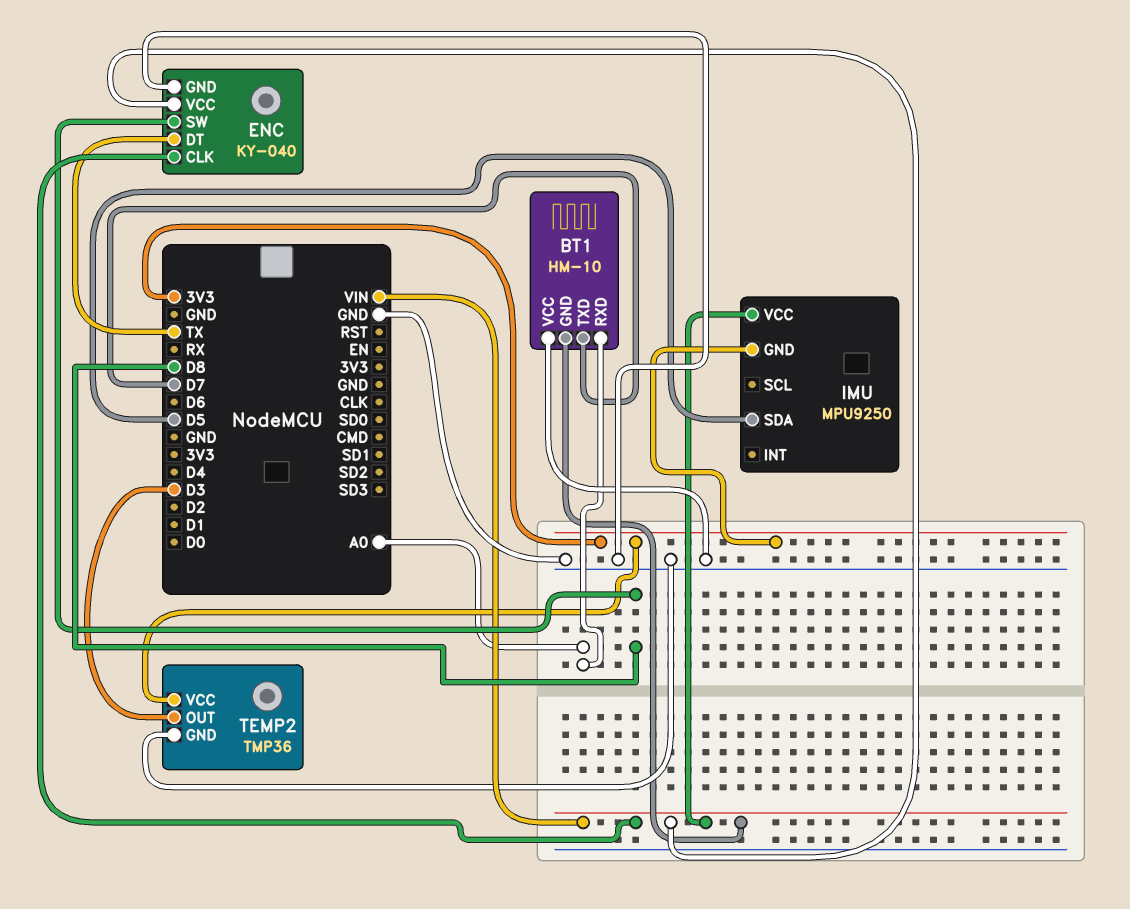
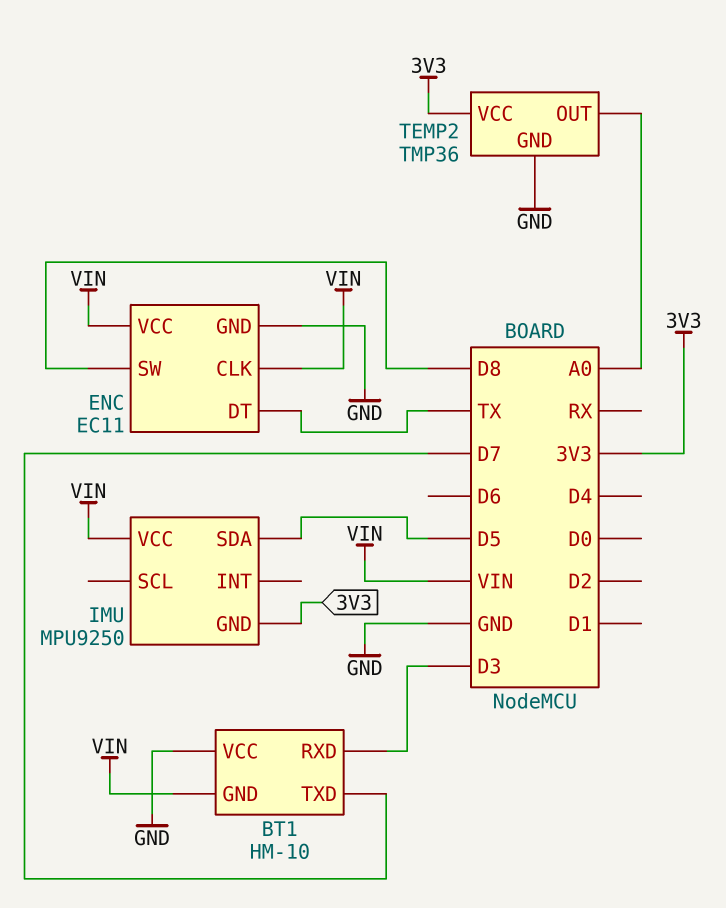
BT1 pin RXD: A0 -> D3
ENC: KY-040 -> EC11
TEMP2 pin OUT: D3 -> A0

